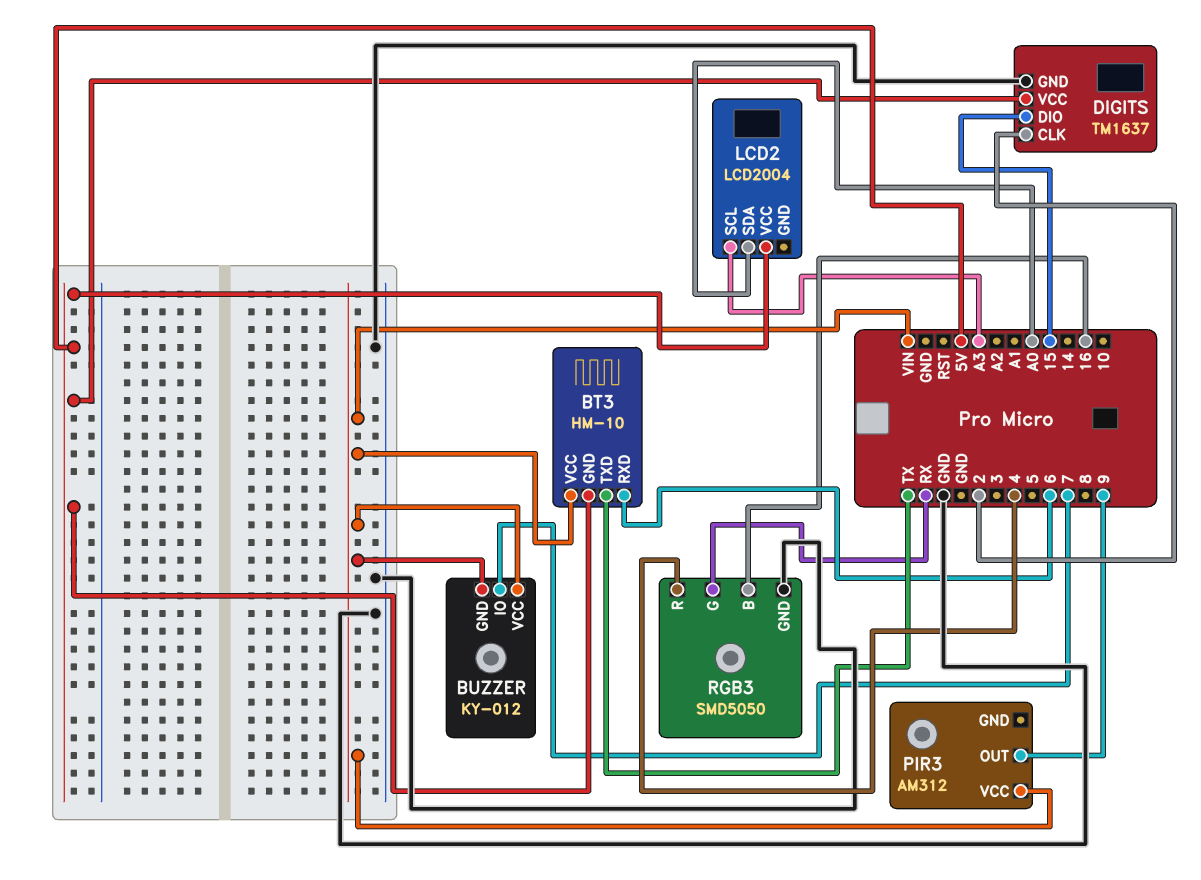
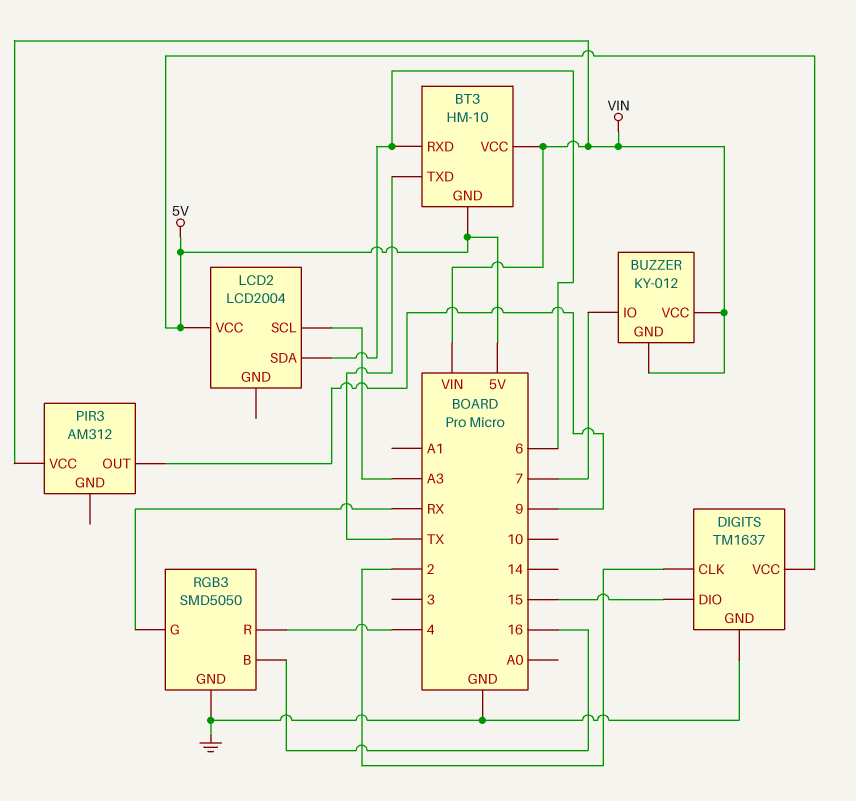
LCD2 pin SDA: A0 -> 6

